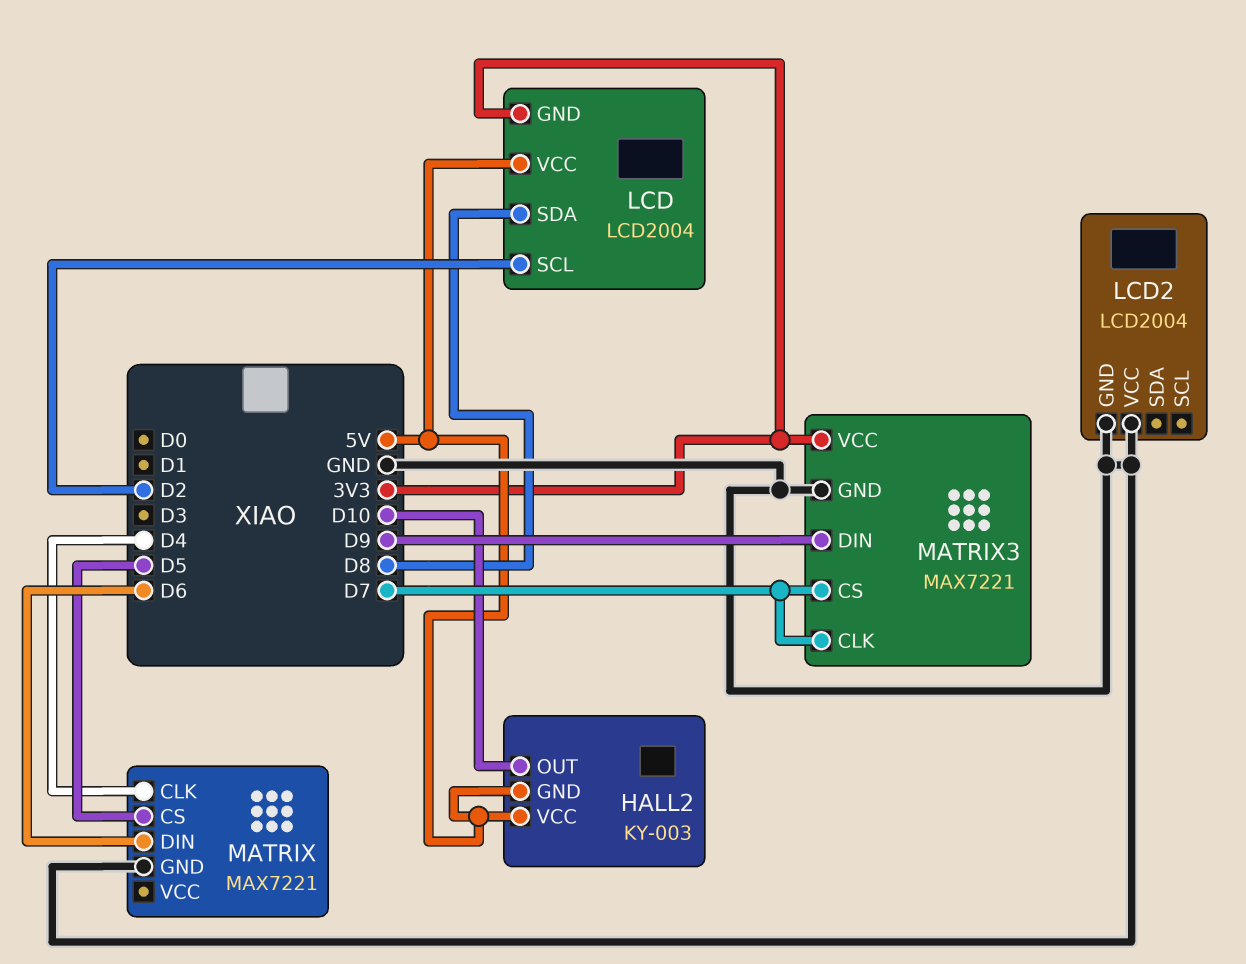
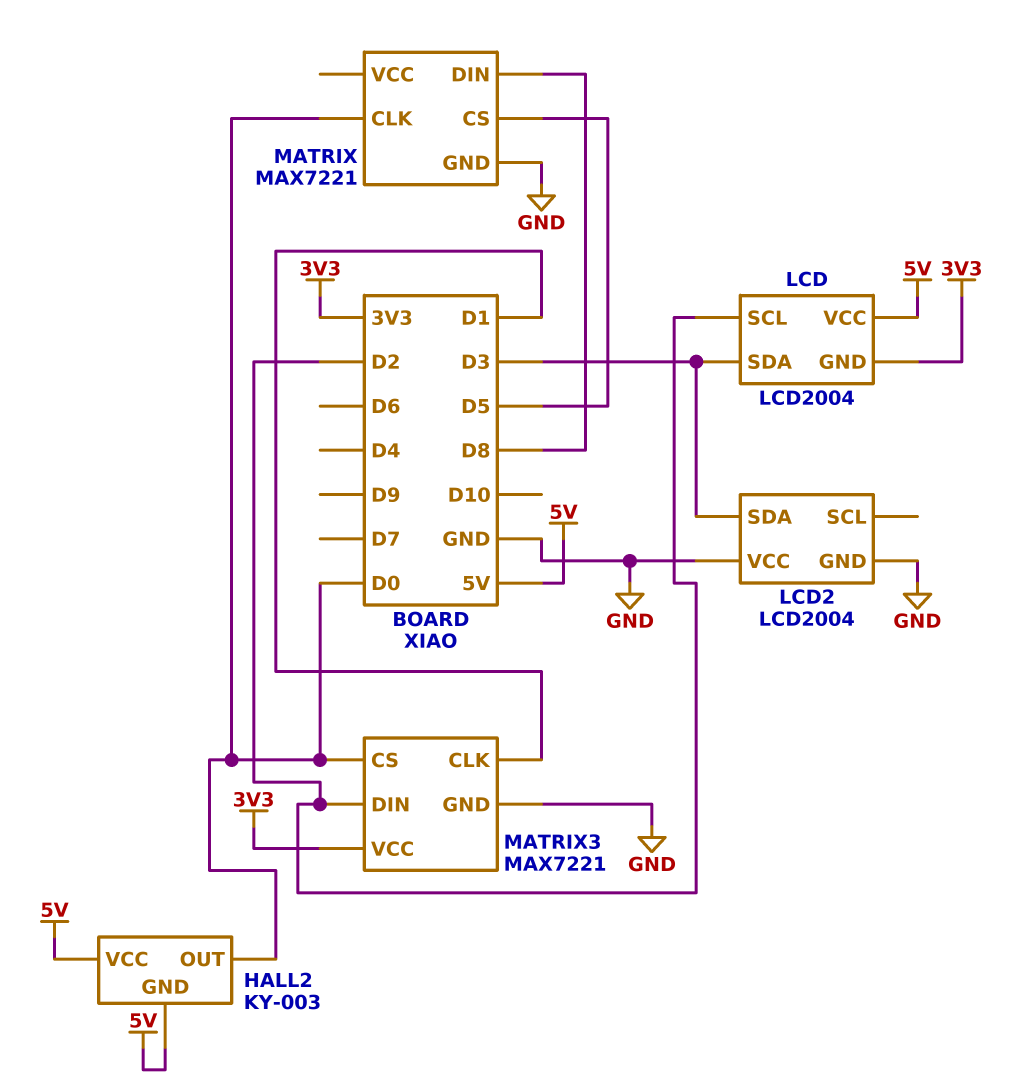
HALL2 pin OUT: D10 -> D0
LCD pin SDA: D8 -> D3
LCD2 pin SDA: none -> D3
MATRIX pin CLK: D4 -> D0
MATRIX pin DIN: D6 -> D8
MATRIX3 pin CLK: D7 -> D1
MATRIX3 pin CS: D7 -> D0
MATRIX3 pin DIN: D9 -> D2

